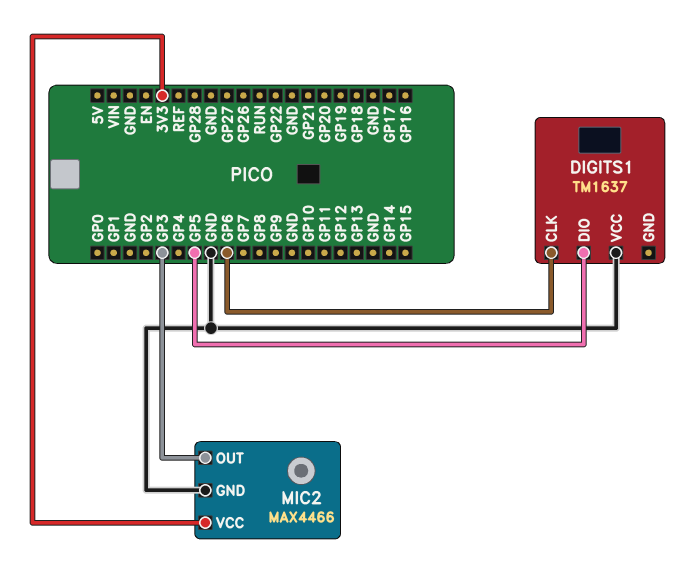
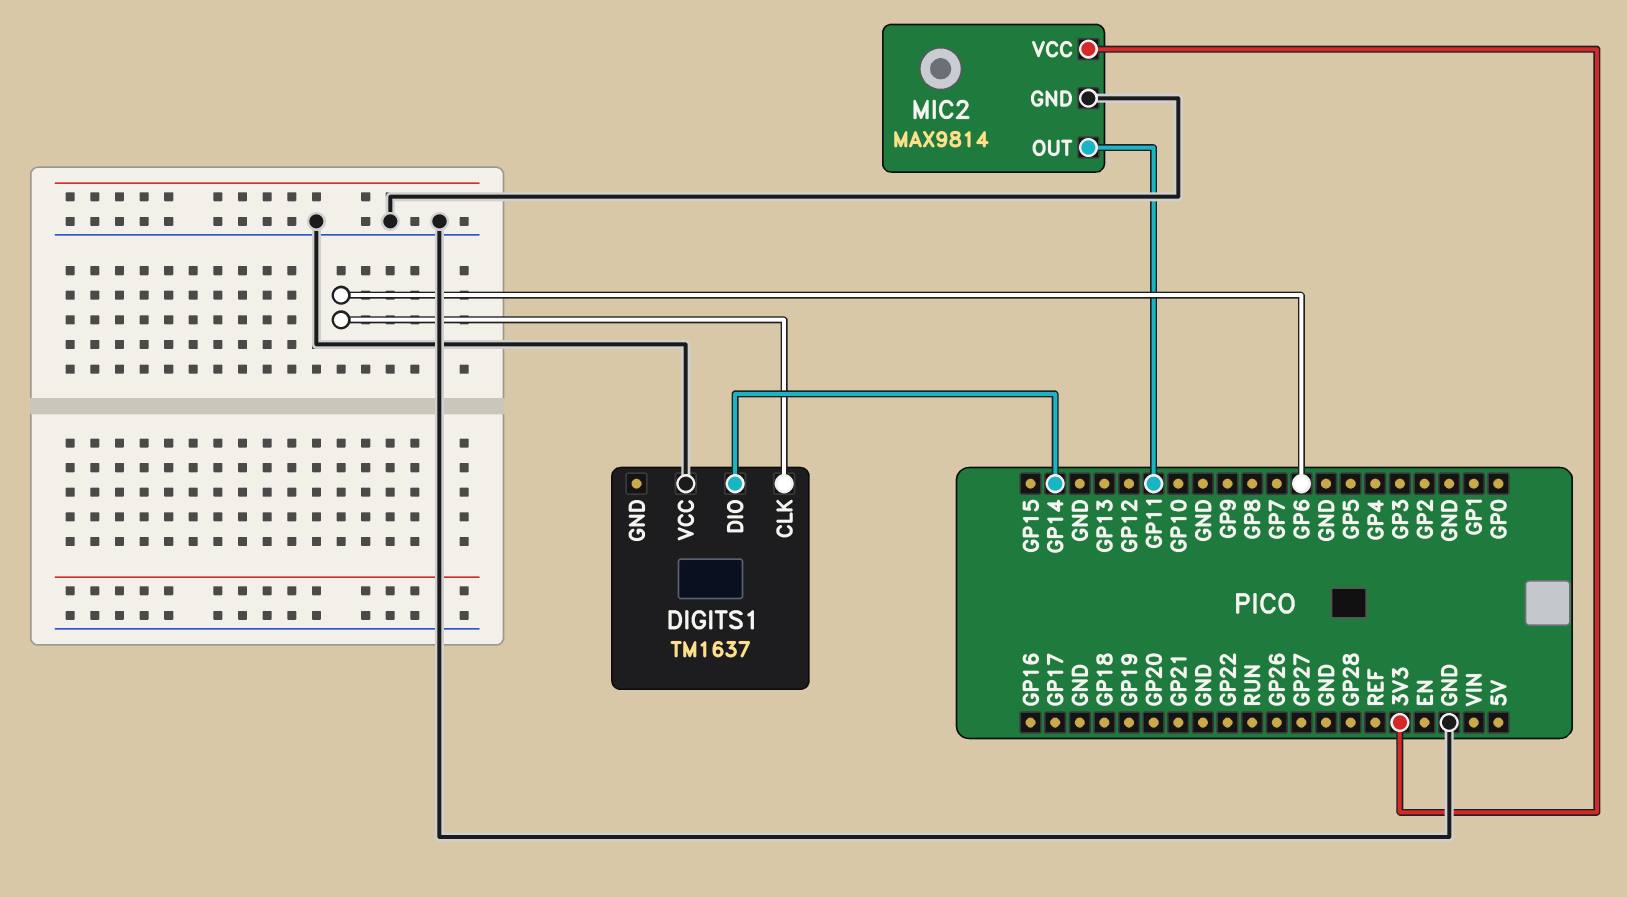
DIGITS1 pin DIO: GP5 -> GP14
MIC2: MAX4466 -> MAX9814
MIC2 pin OUT: GP3 -> GP11

